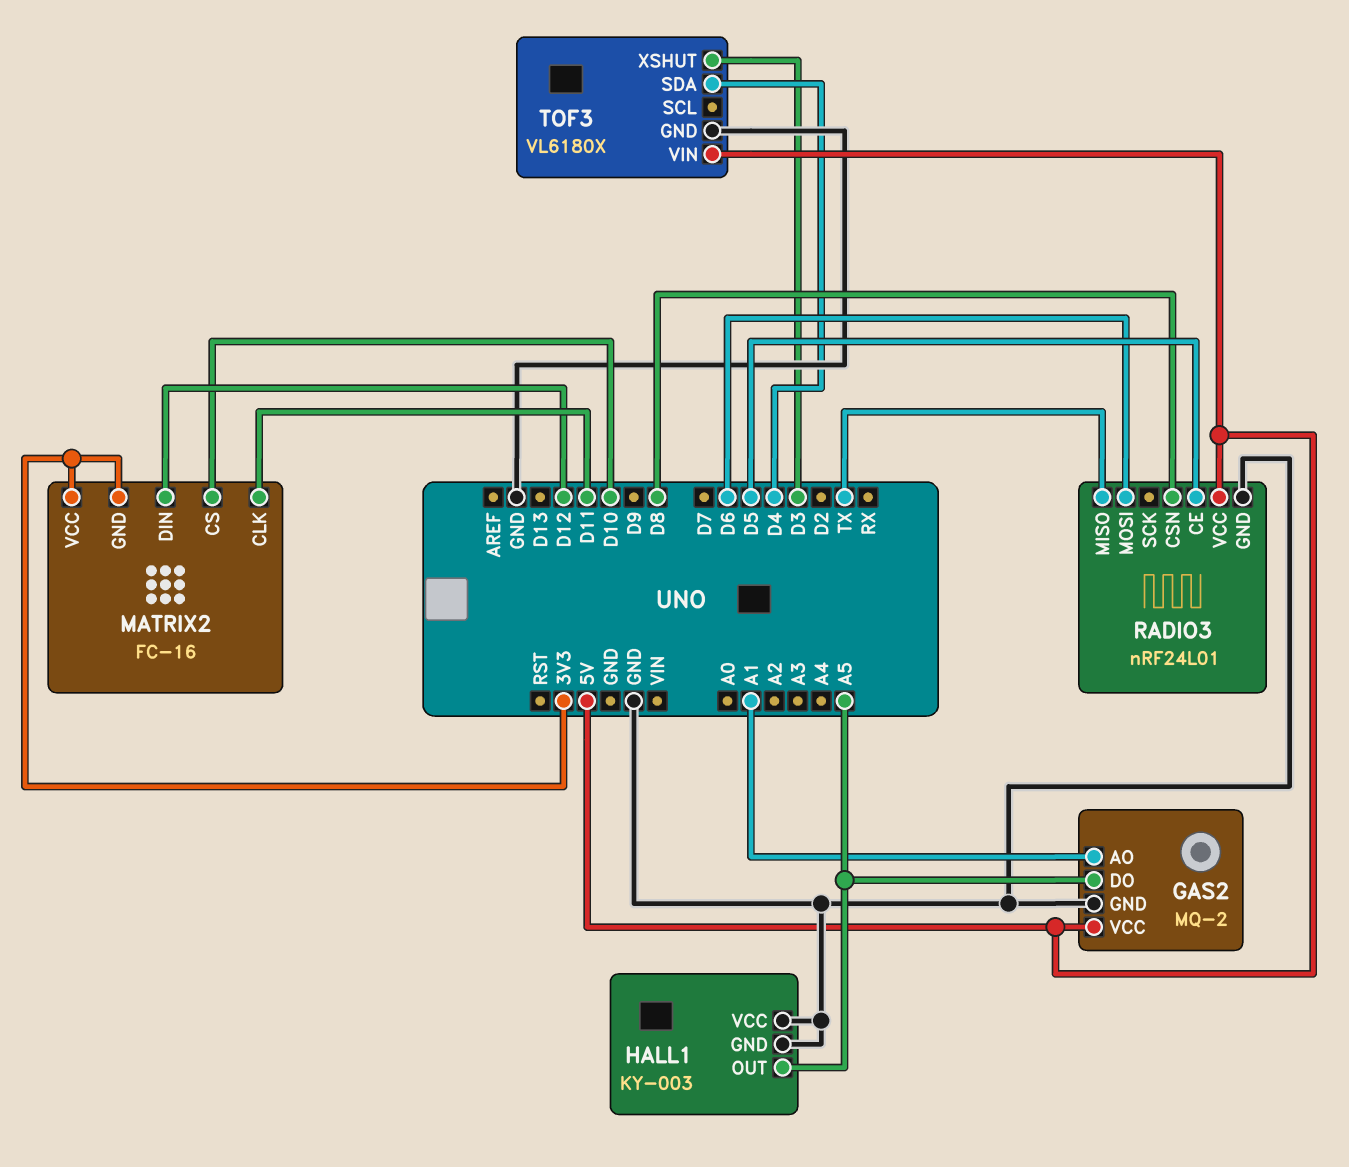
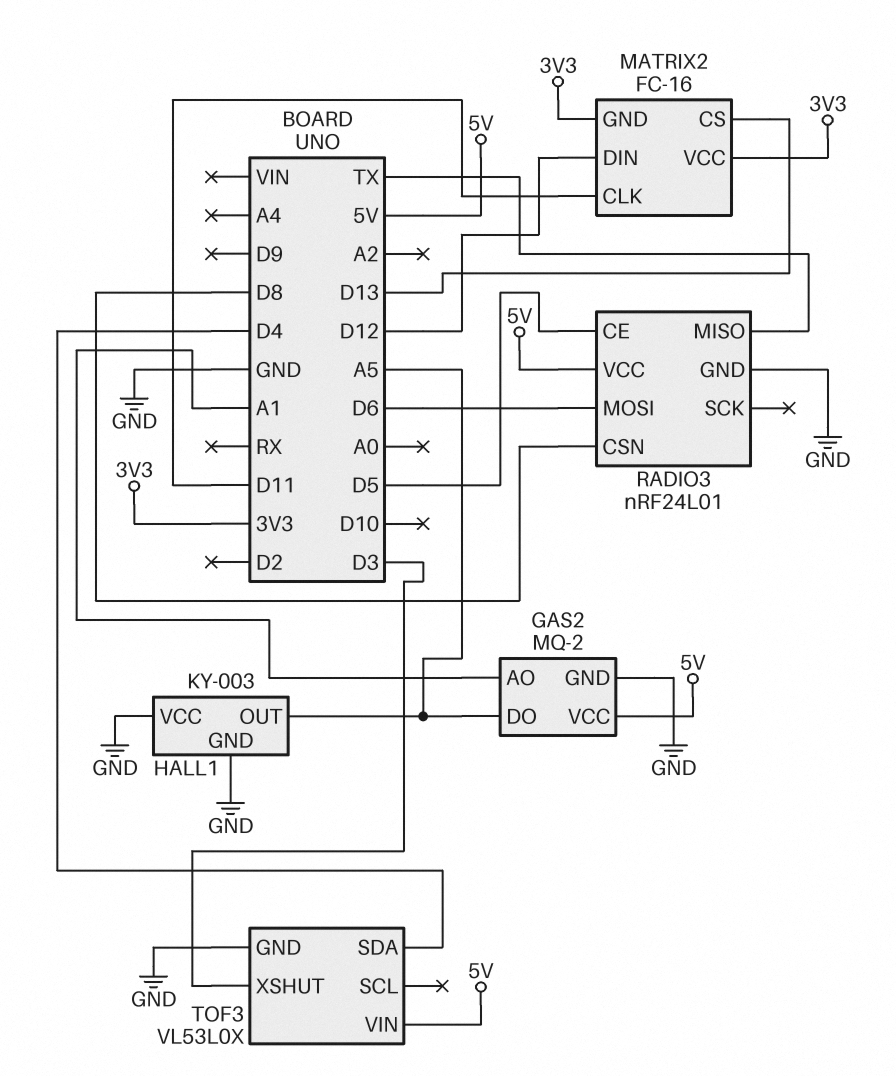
MATRIX2 pin CS: D10 -> D13
TOF3: VL6180X -> VL53L0X

